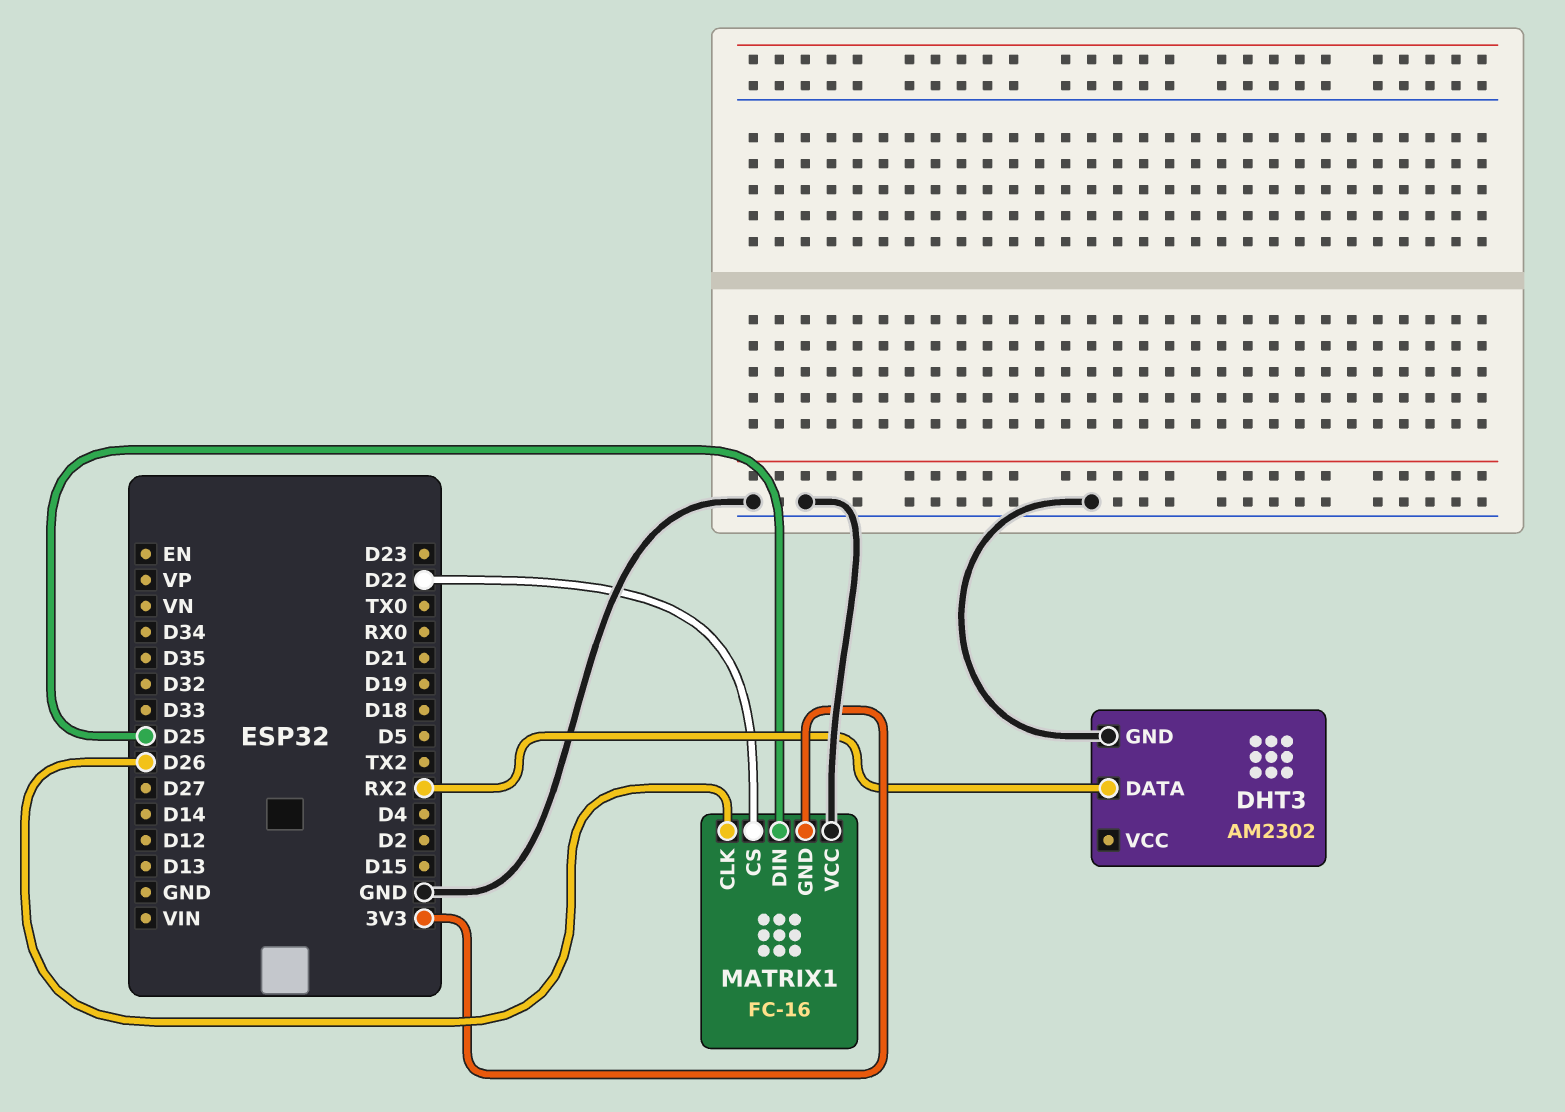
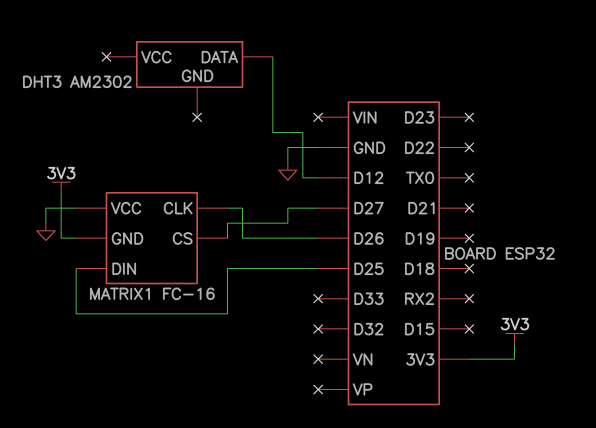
DHT3 pin DATA: RX2 -> D12
DHT3 pin GND: GND -> none
MATRIX1 pin CS: D22 -> D27

